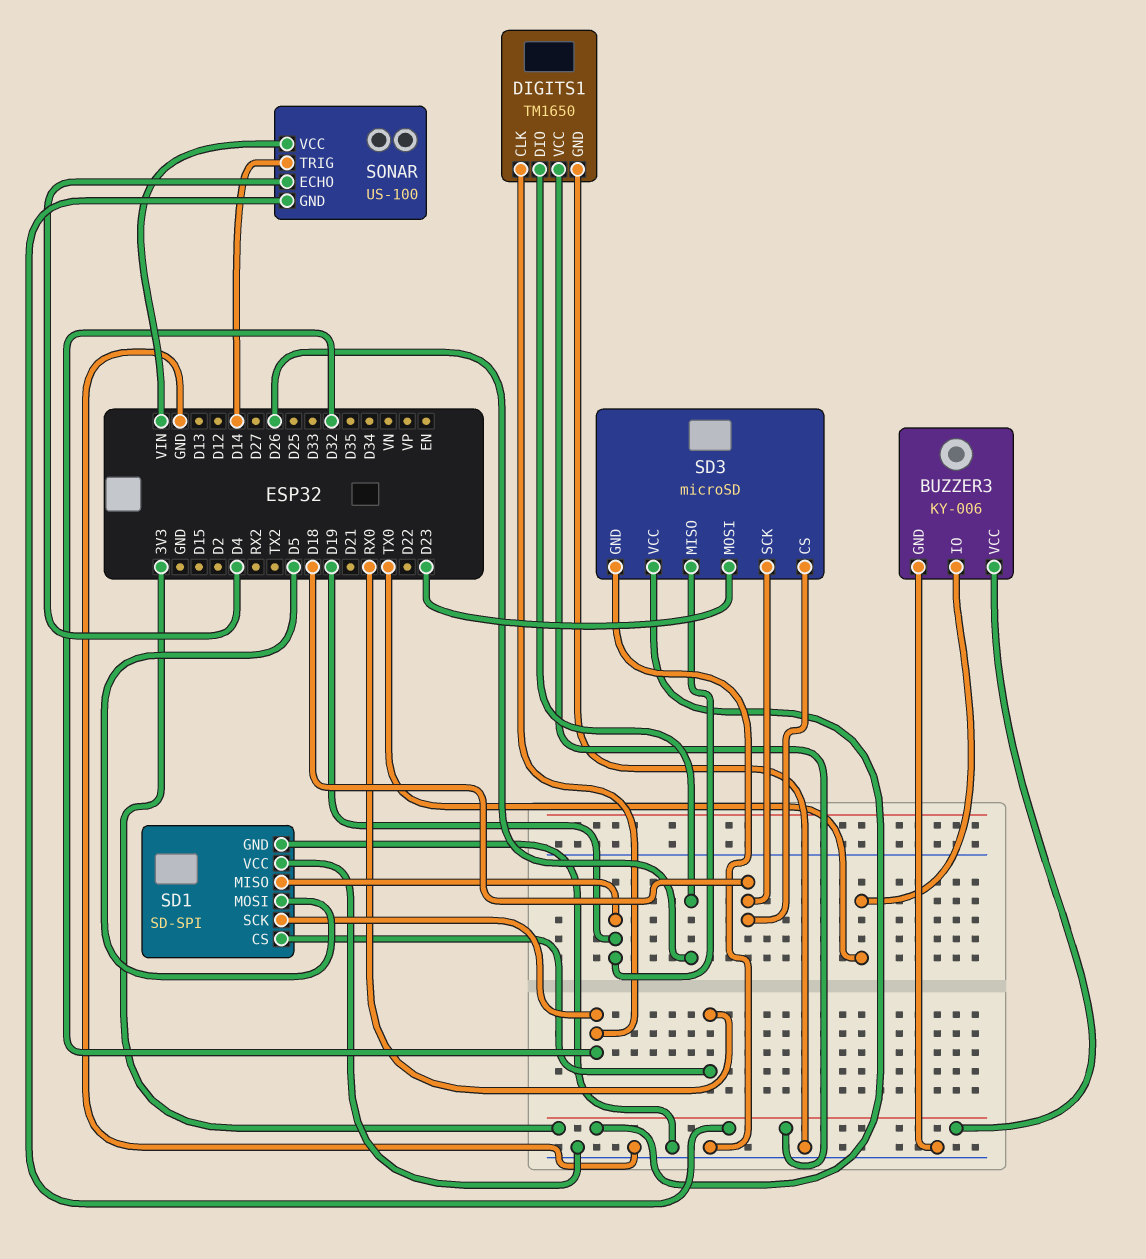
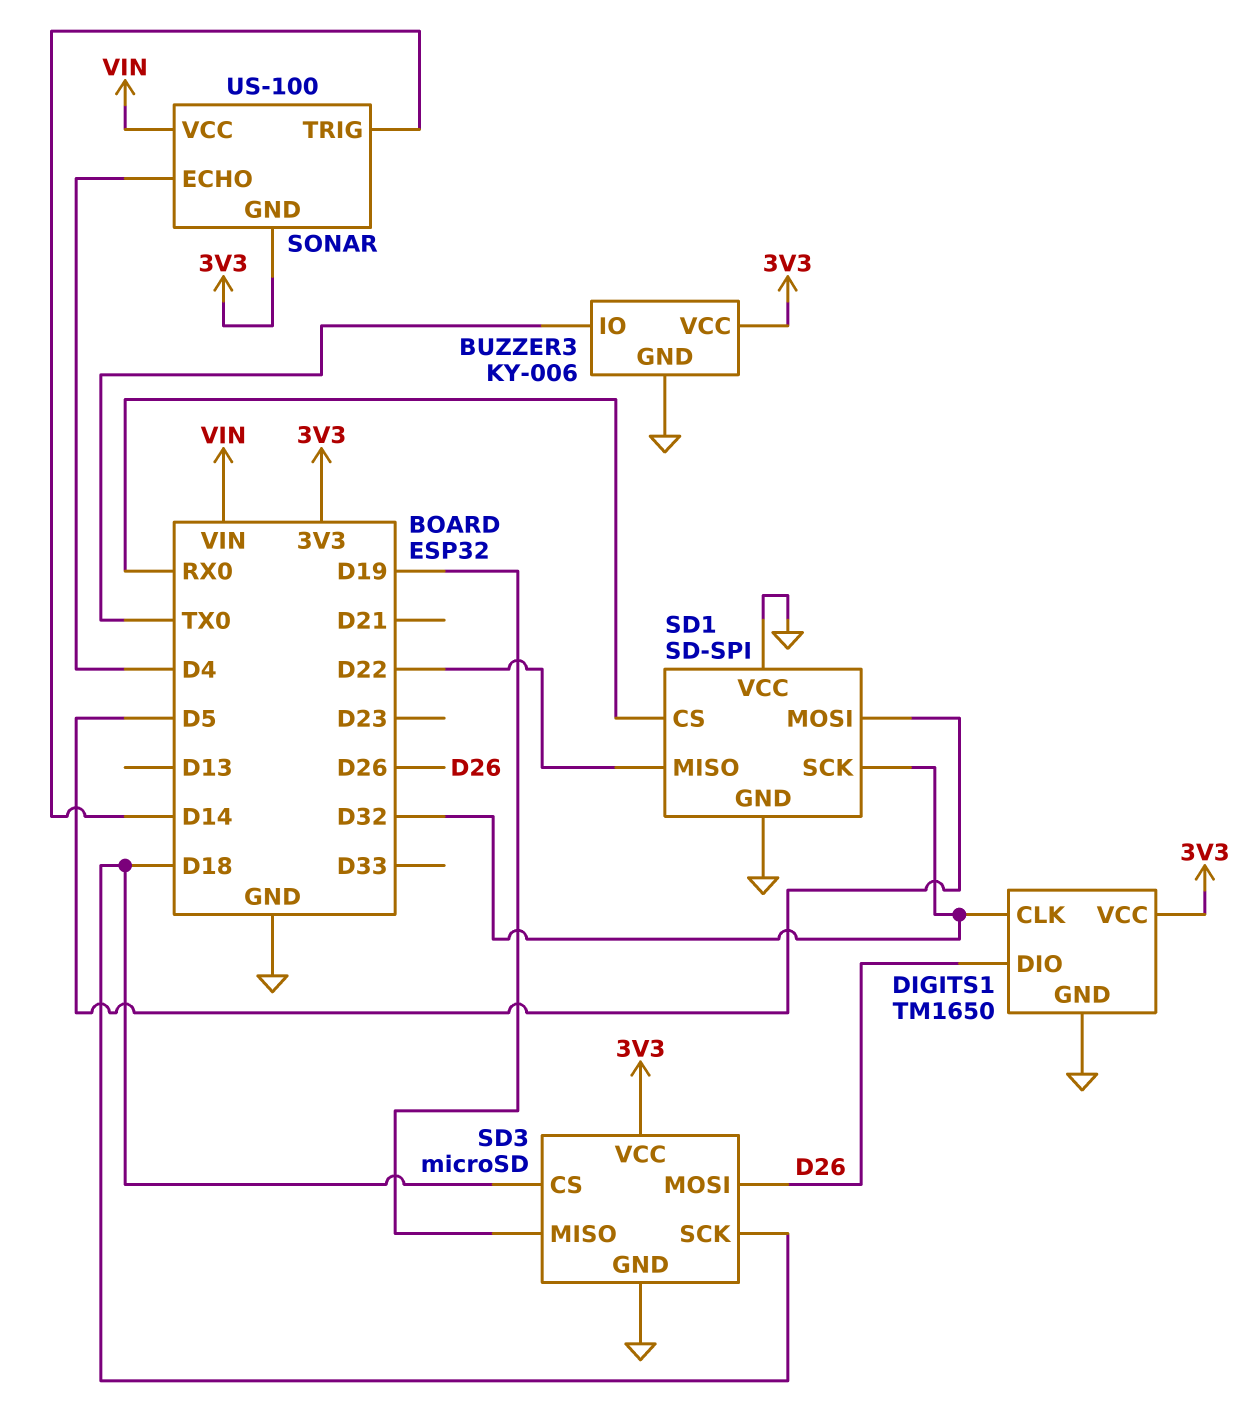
SD1 pin MISO: D19 -> D22
SD3 pin MOSI: D23 -> D26

